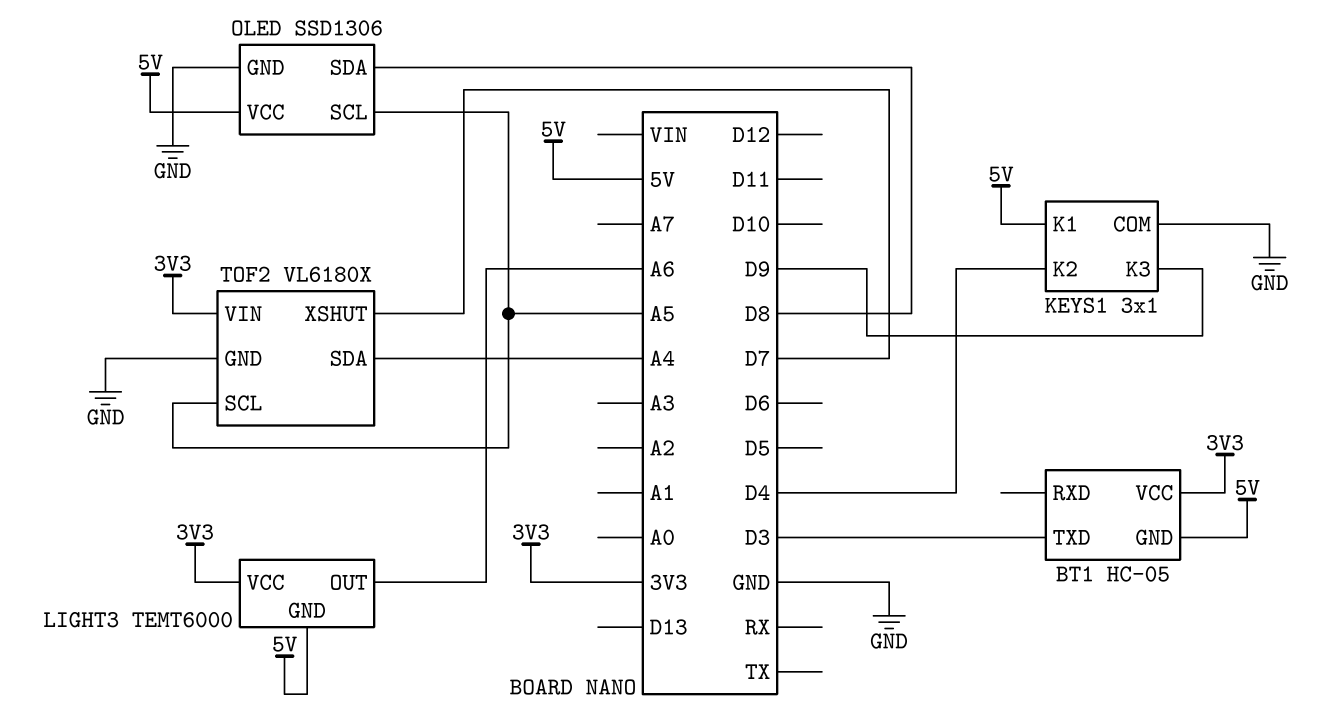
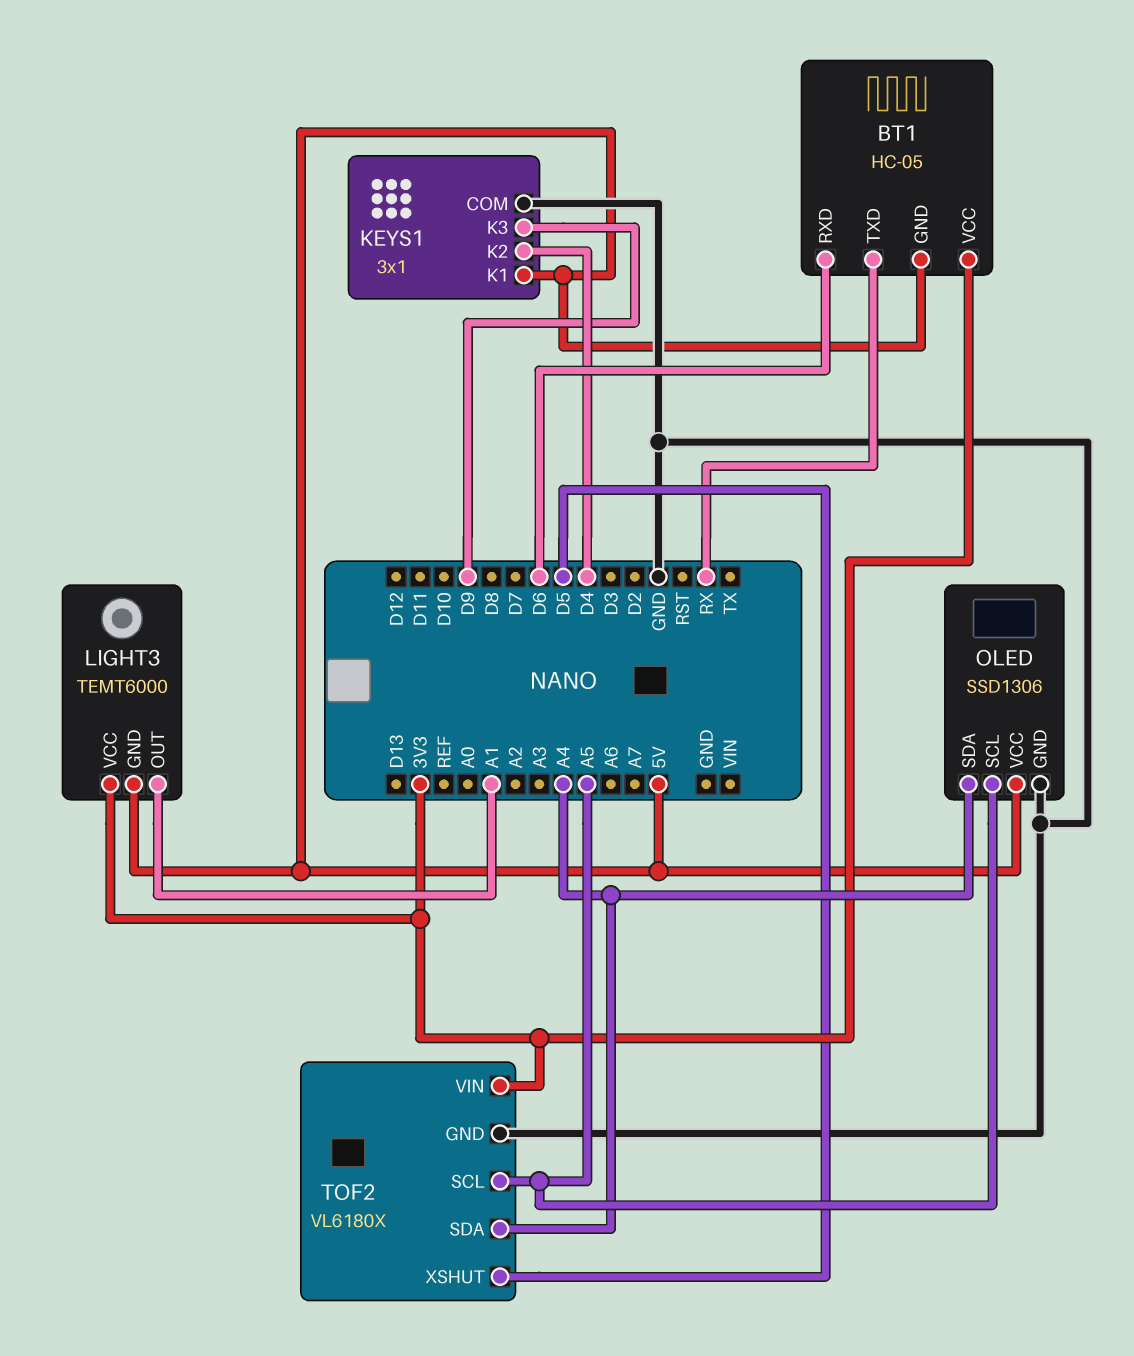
BT1 pin RXD: none -> D6
BT1 pin TXD: D3 -> RX
LIGHT3 pin OUT: A6 -> A1
OLED pin SDA: D8 -> A4
TOF2 pin XSHUT: D7 -> D5

